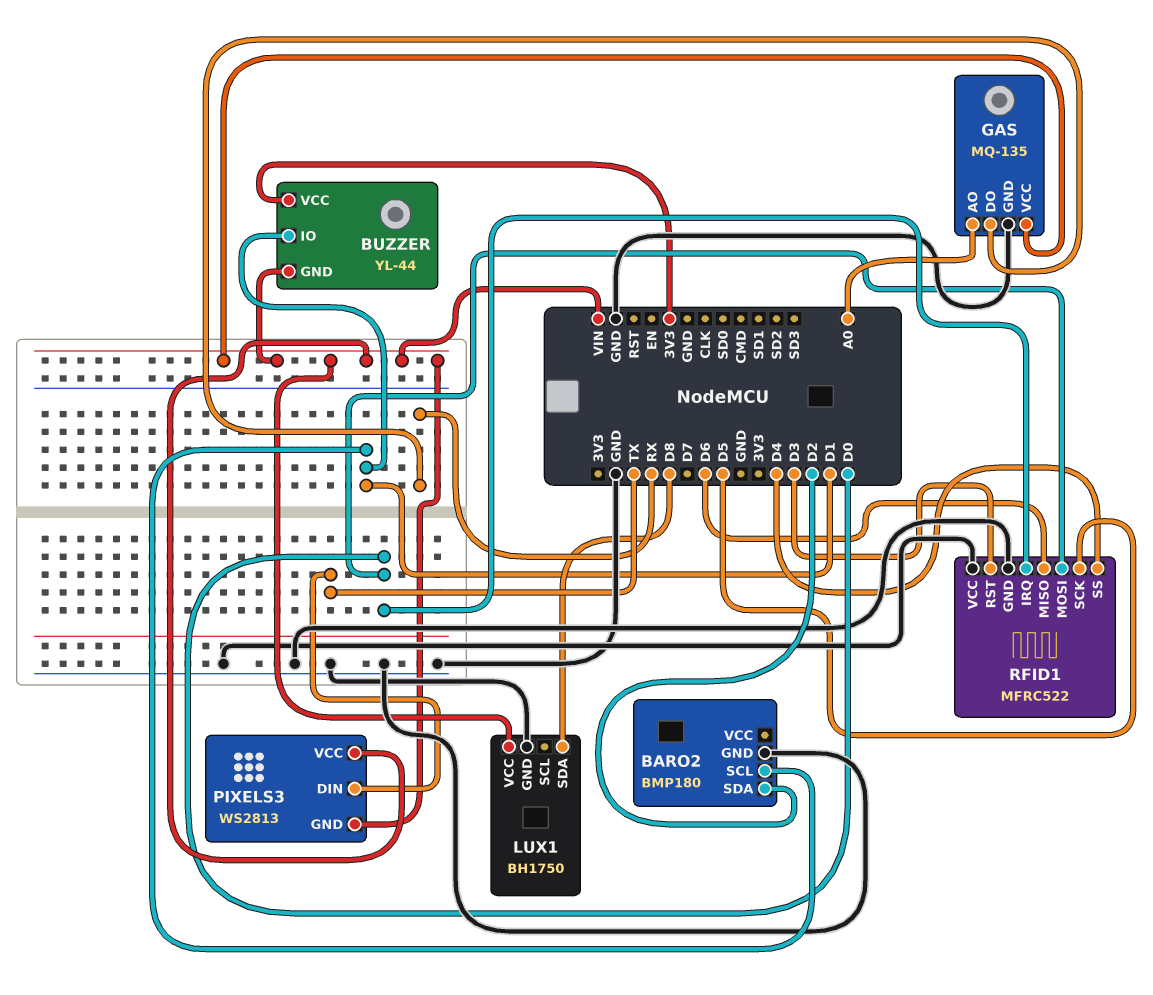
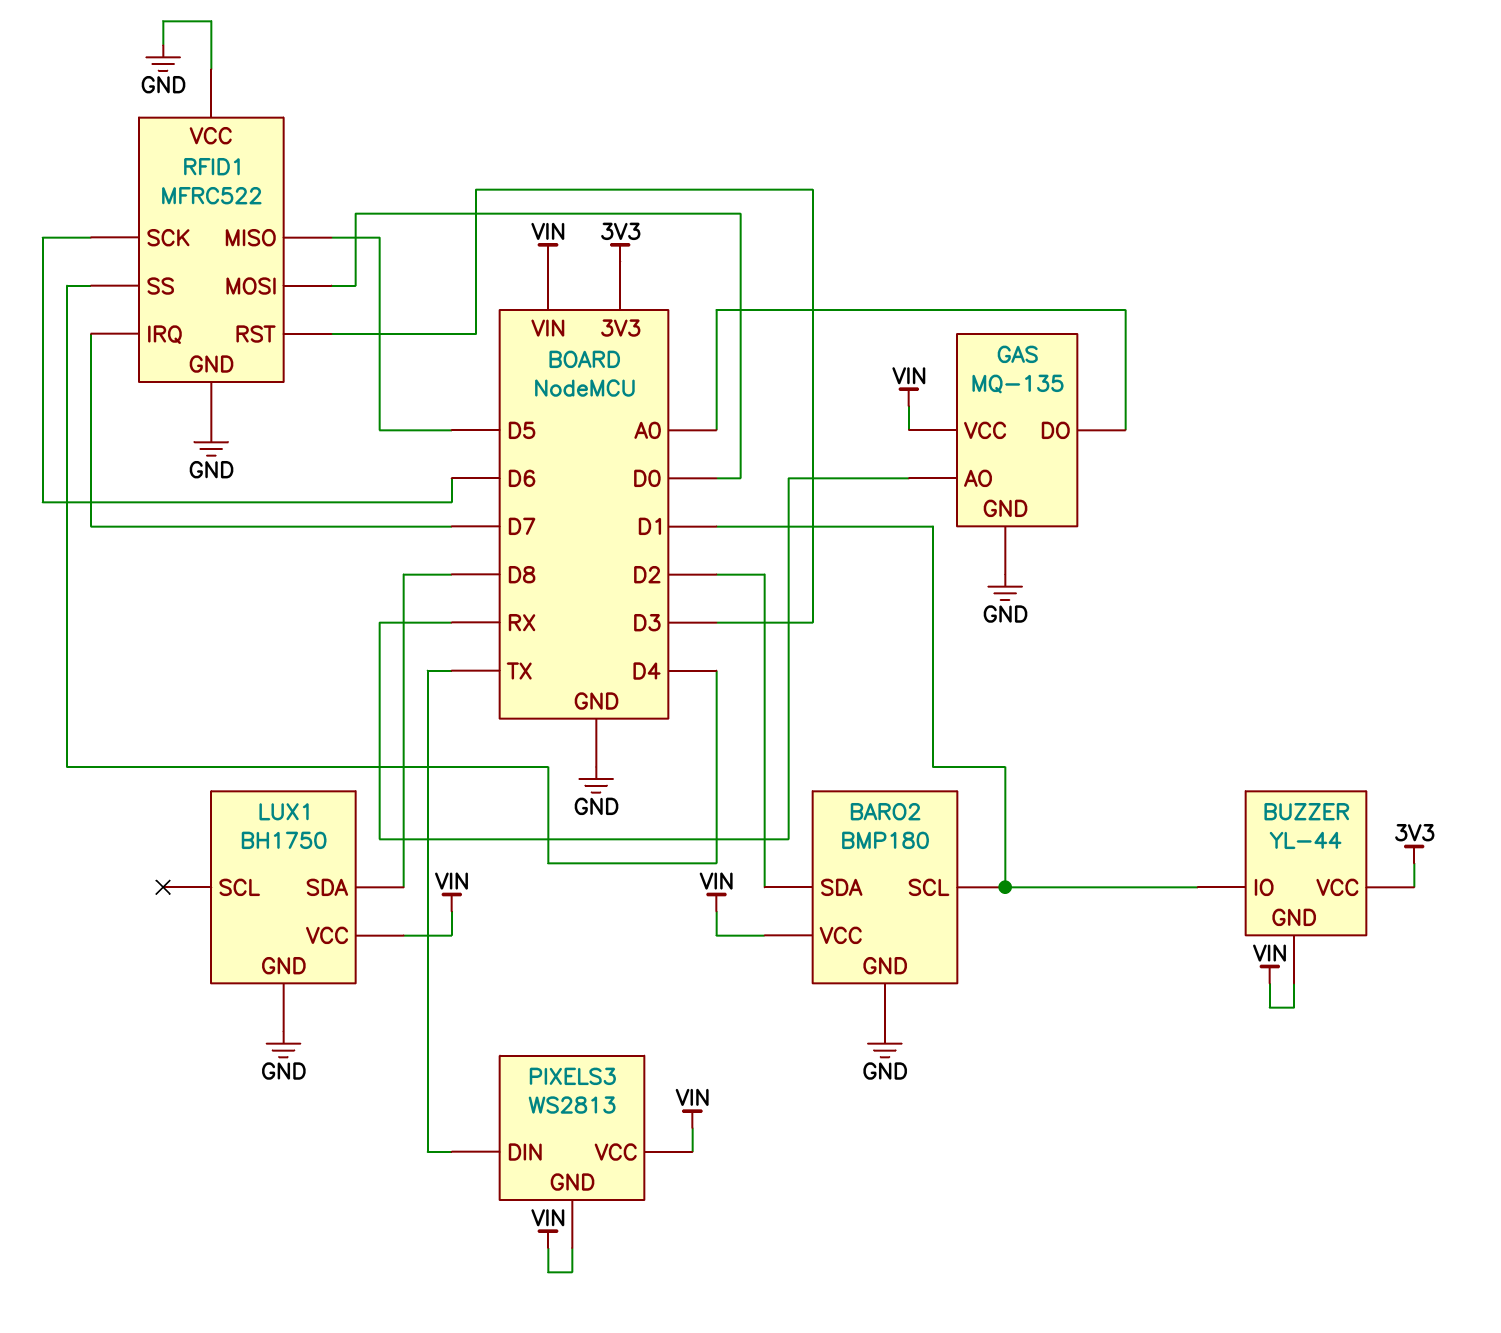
BARO2 pin VCC: none -> VIN
GAS pin AO: A0 -> RX
GAS pin DO: RX -> A0
RFID1 pin IRQ: D0 -> D7
RFID1 pin MISO: D6 -> D5
RFID1 pin SCK: D5 -> D6

